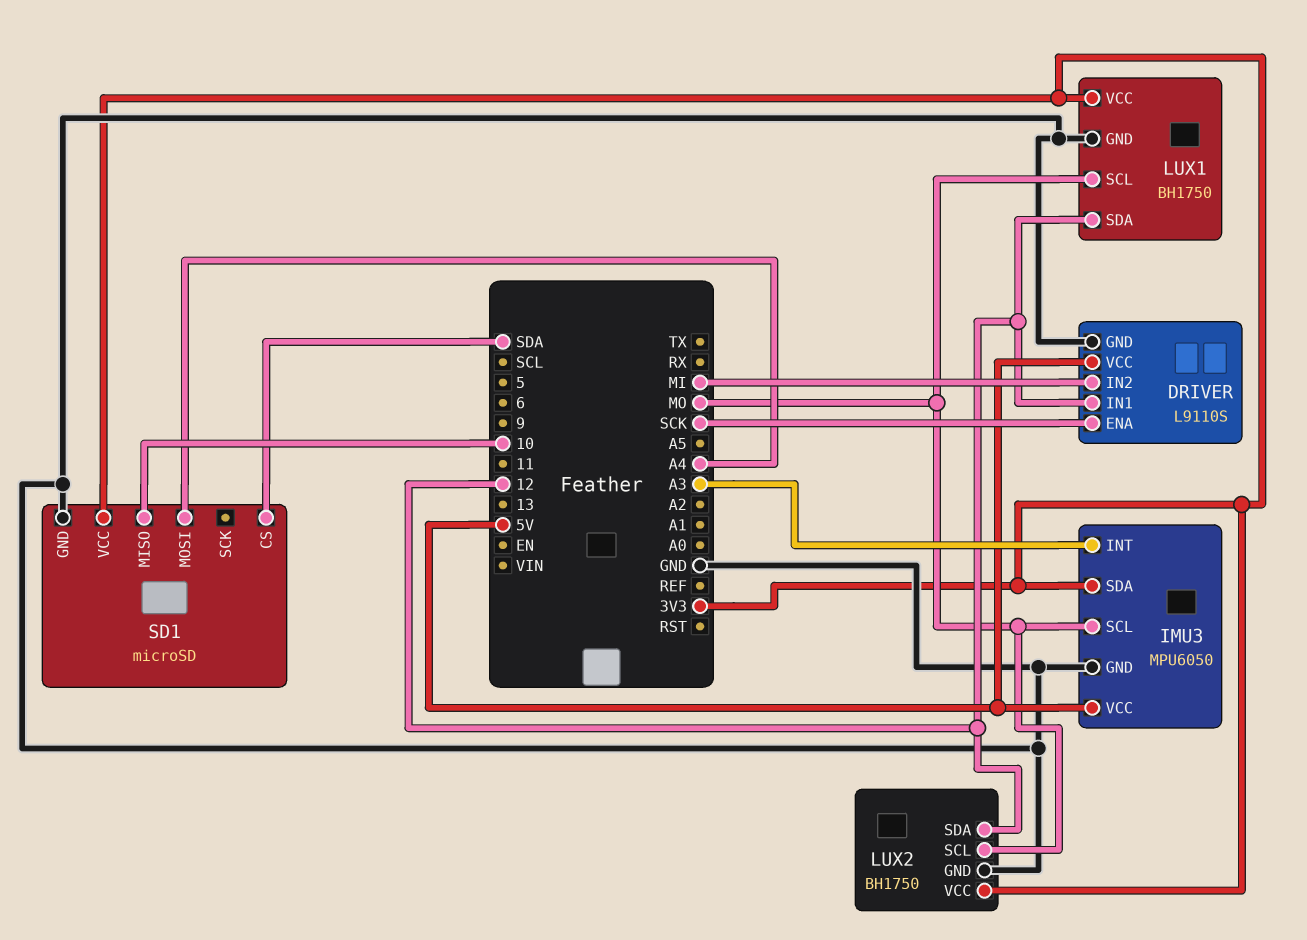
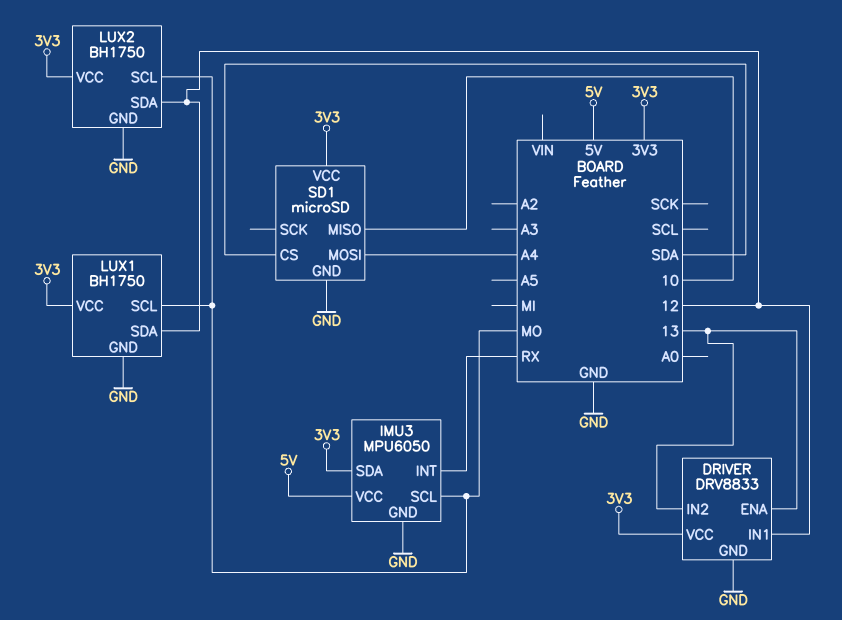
DRIVER: L9110S -> DRV8833
DRIVER pin ENA: SCK -> 13
DRIVER pin IN2: MI -> 13
DRIVER pin VCC: 5V -> 3V3
IMU3 pin INT: A3 -> RX

